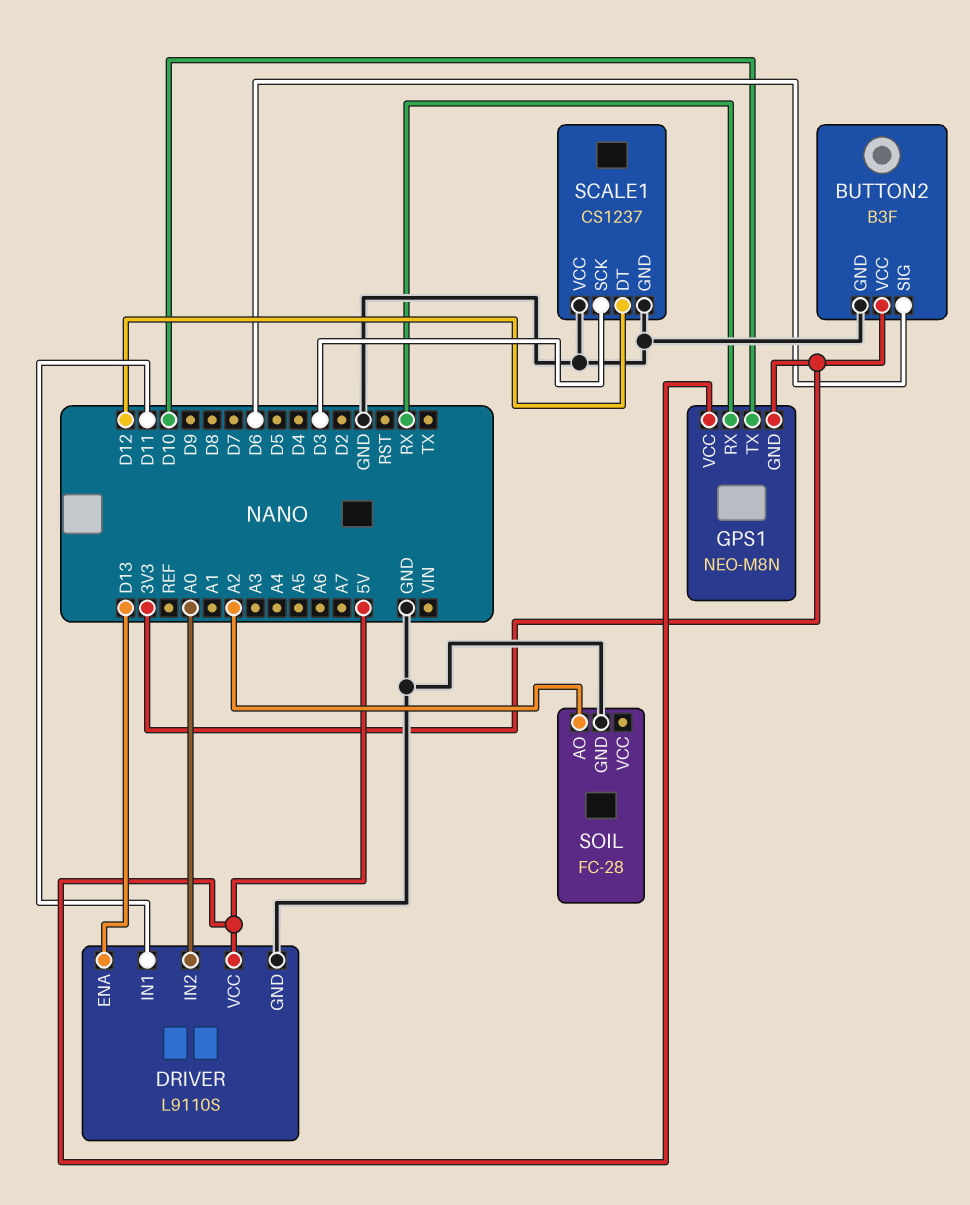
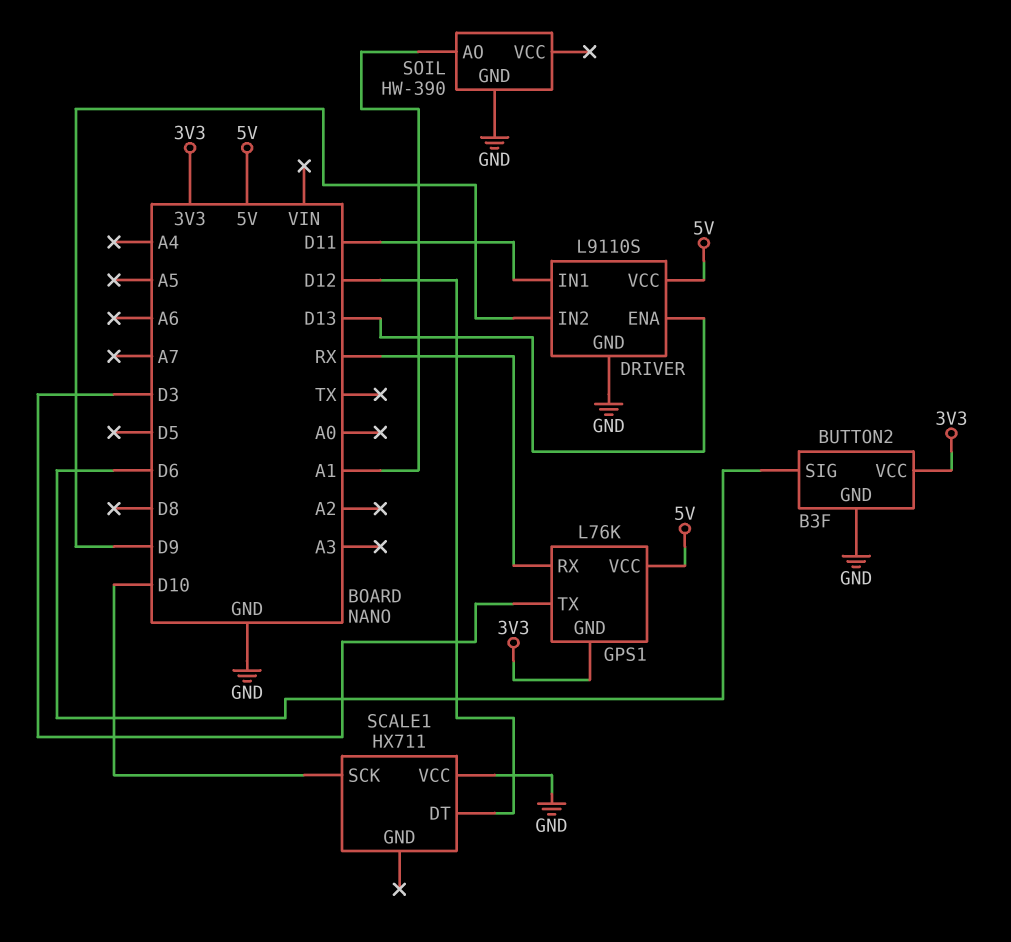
DRIVER pin IN2: A0 -> D9
GPS1: NEO-M8N -> L76K
GPS1 pin TX: D10 -> D3
SCALE1: CS1237 -> HX711
SCALE1 pin GND: GND -> none
SCALE1 pin SCK: D3 -> D10
SOIL: FC-28 -> HW-390
SOIL pin AO: A2 -> A1

